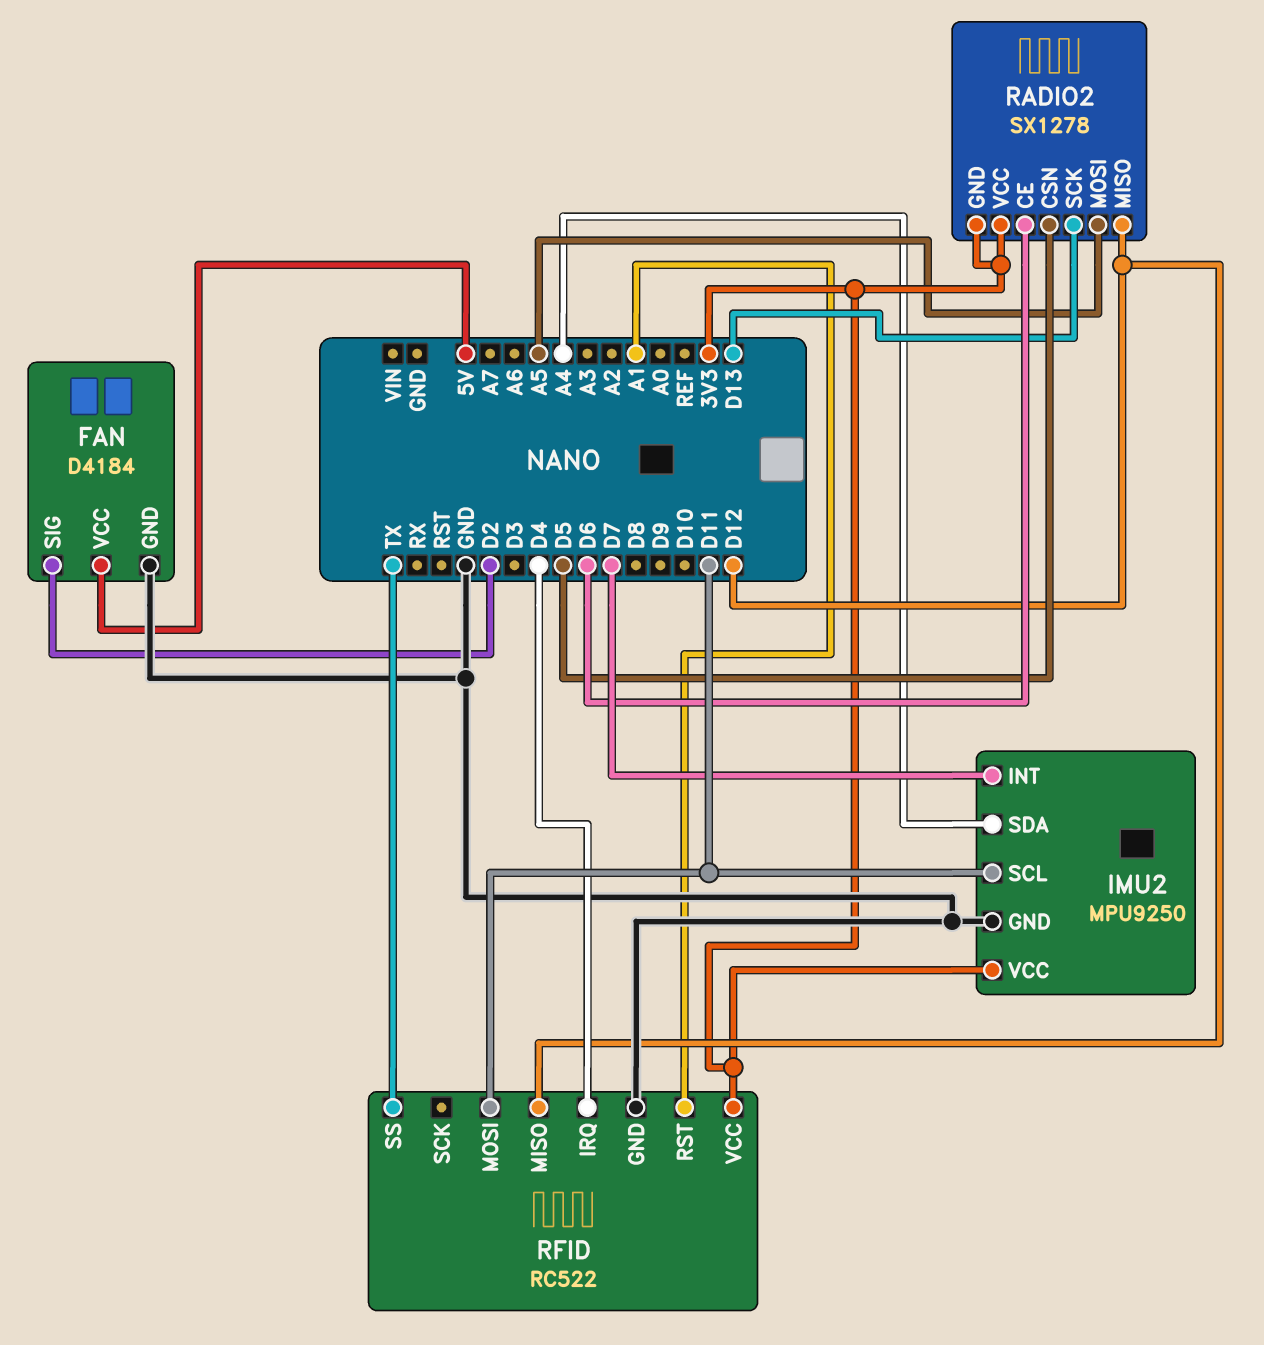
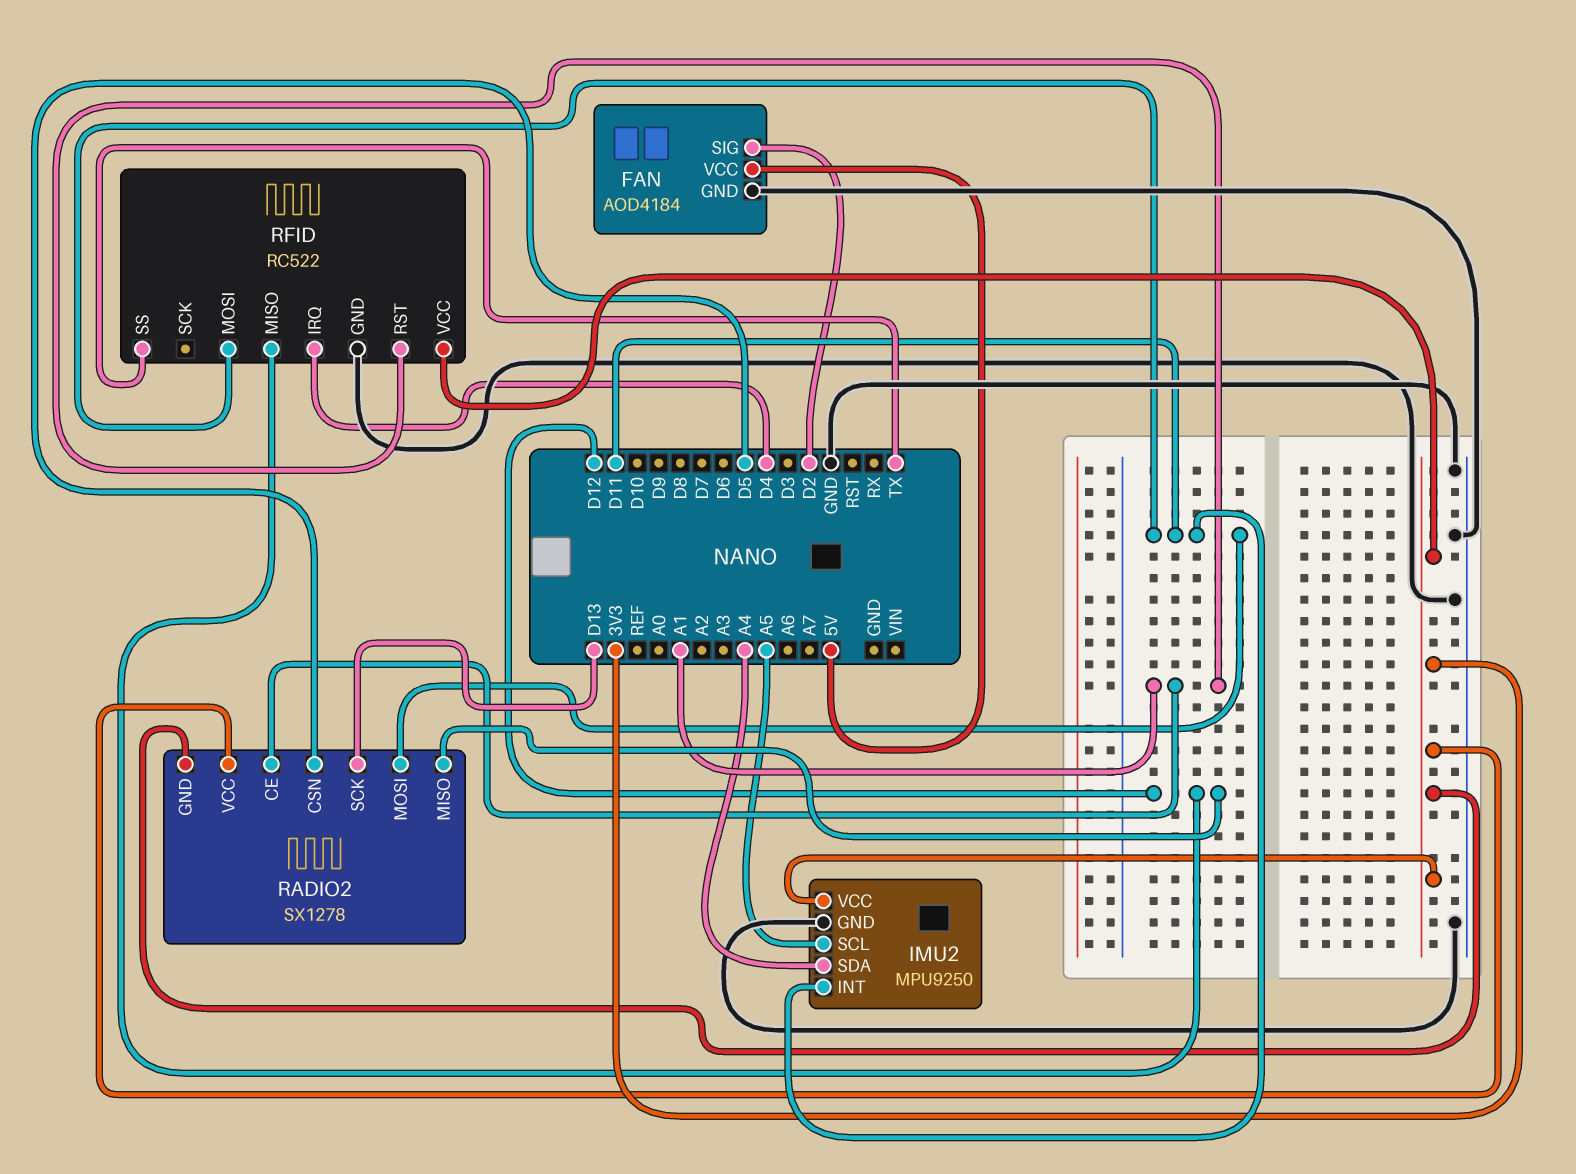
FAN: D4184 -> AOD4184
IMU2 pin INT: D7 -> D11
IMU2 pin SCL: D11 -> A5
RADIO2 pin CE: D6 -> A1
RADIO2 pin MOSI: A5 -> D11

